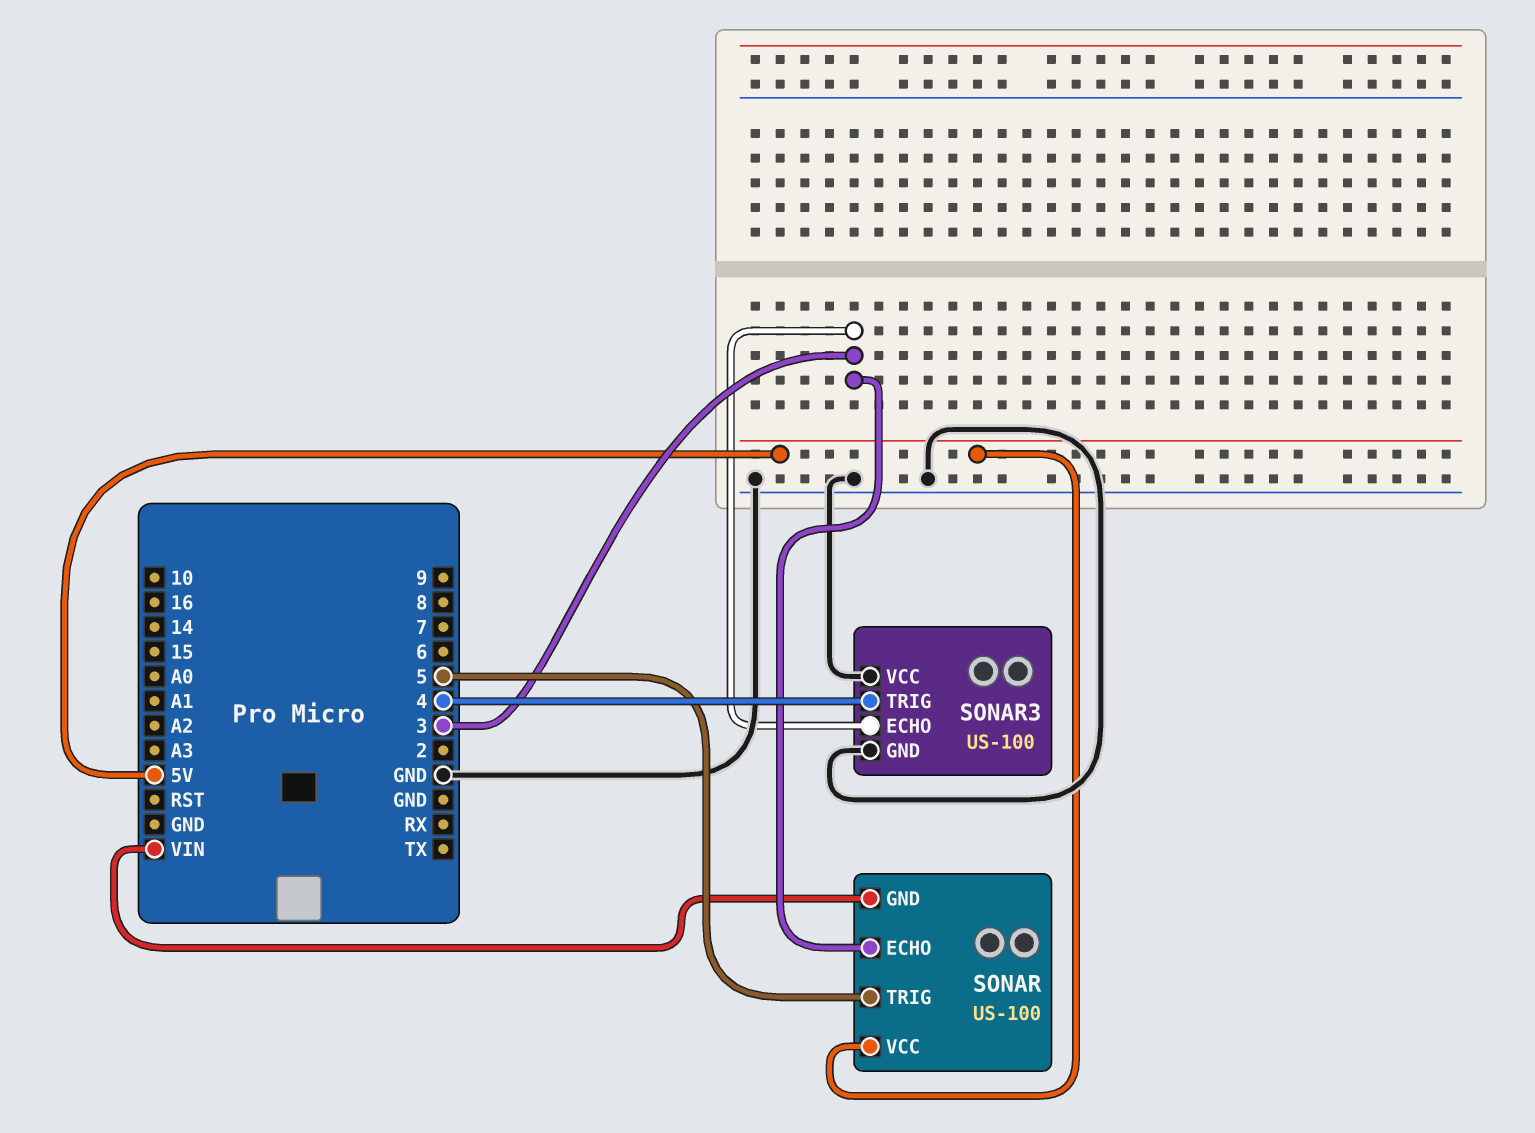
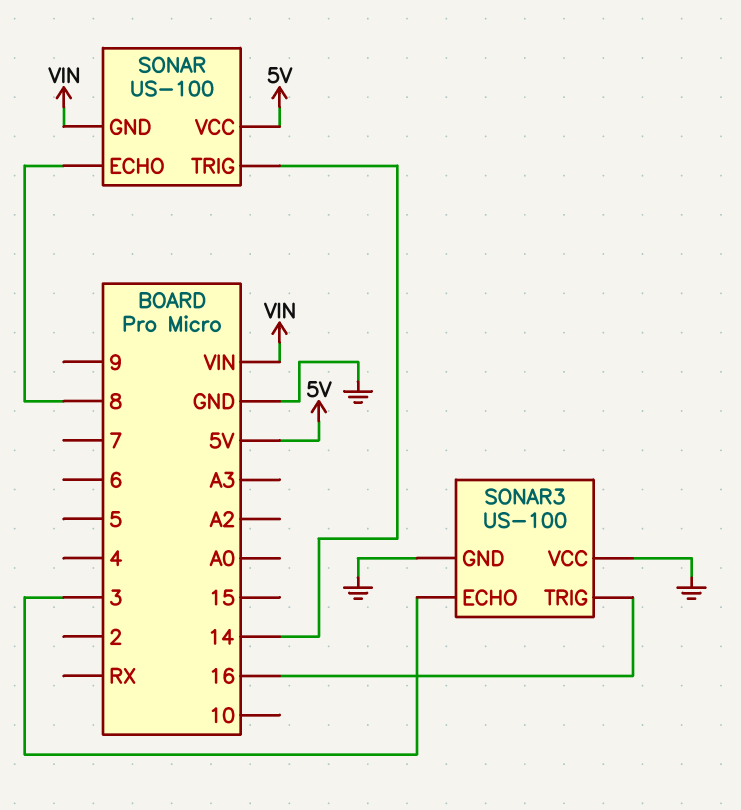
SONAR pin ECHO: 3 -> 8
SONAR pin TRIG: 5 -> 14
SONAR3 pin TRIG: 4 -> 16

